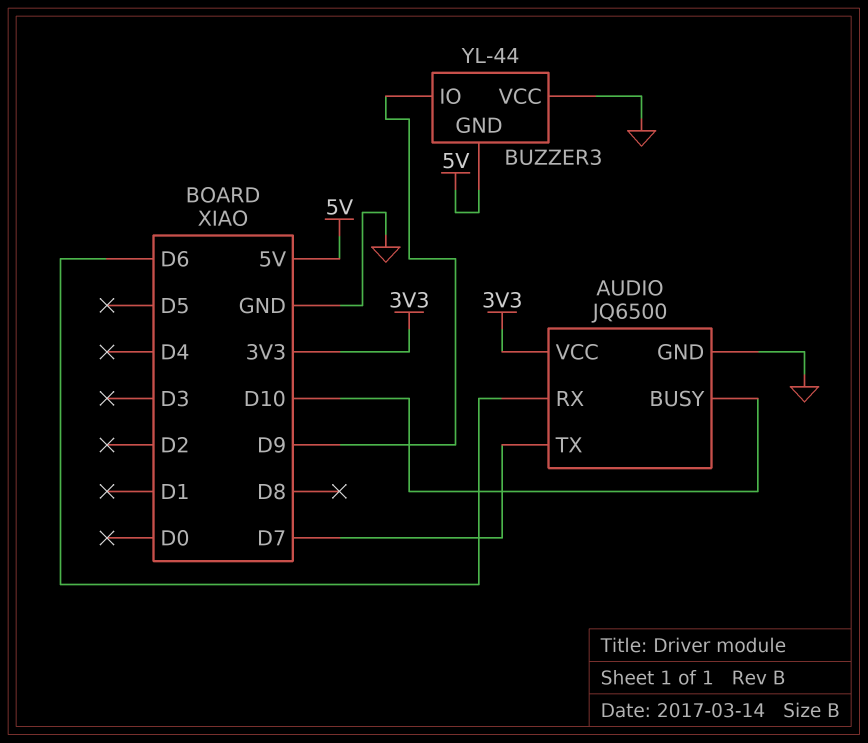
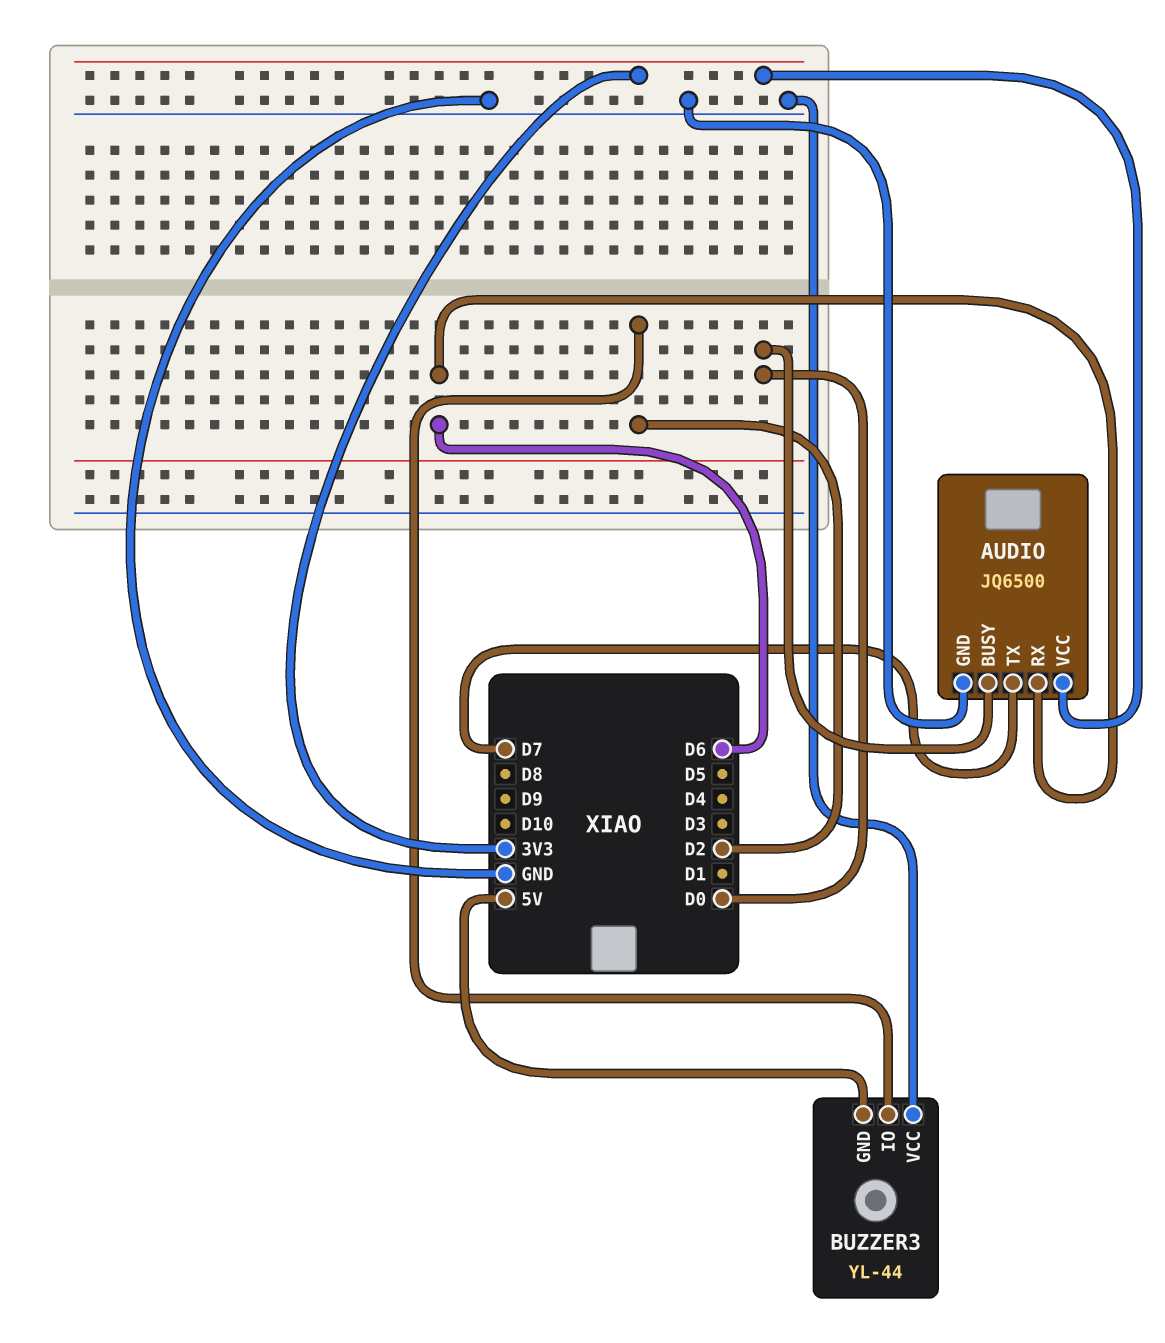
AUDIO pin BUSY: D10 -> D0
BUZZER3 pin IO: D9 -> D2

